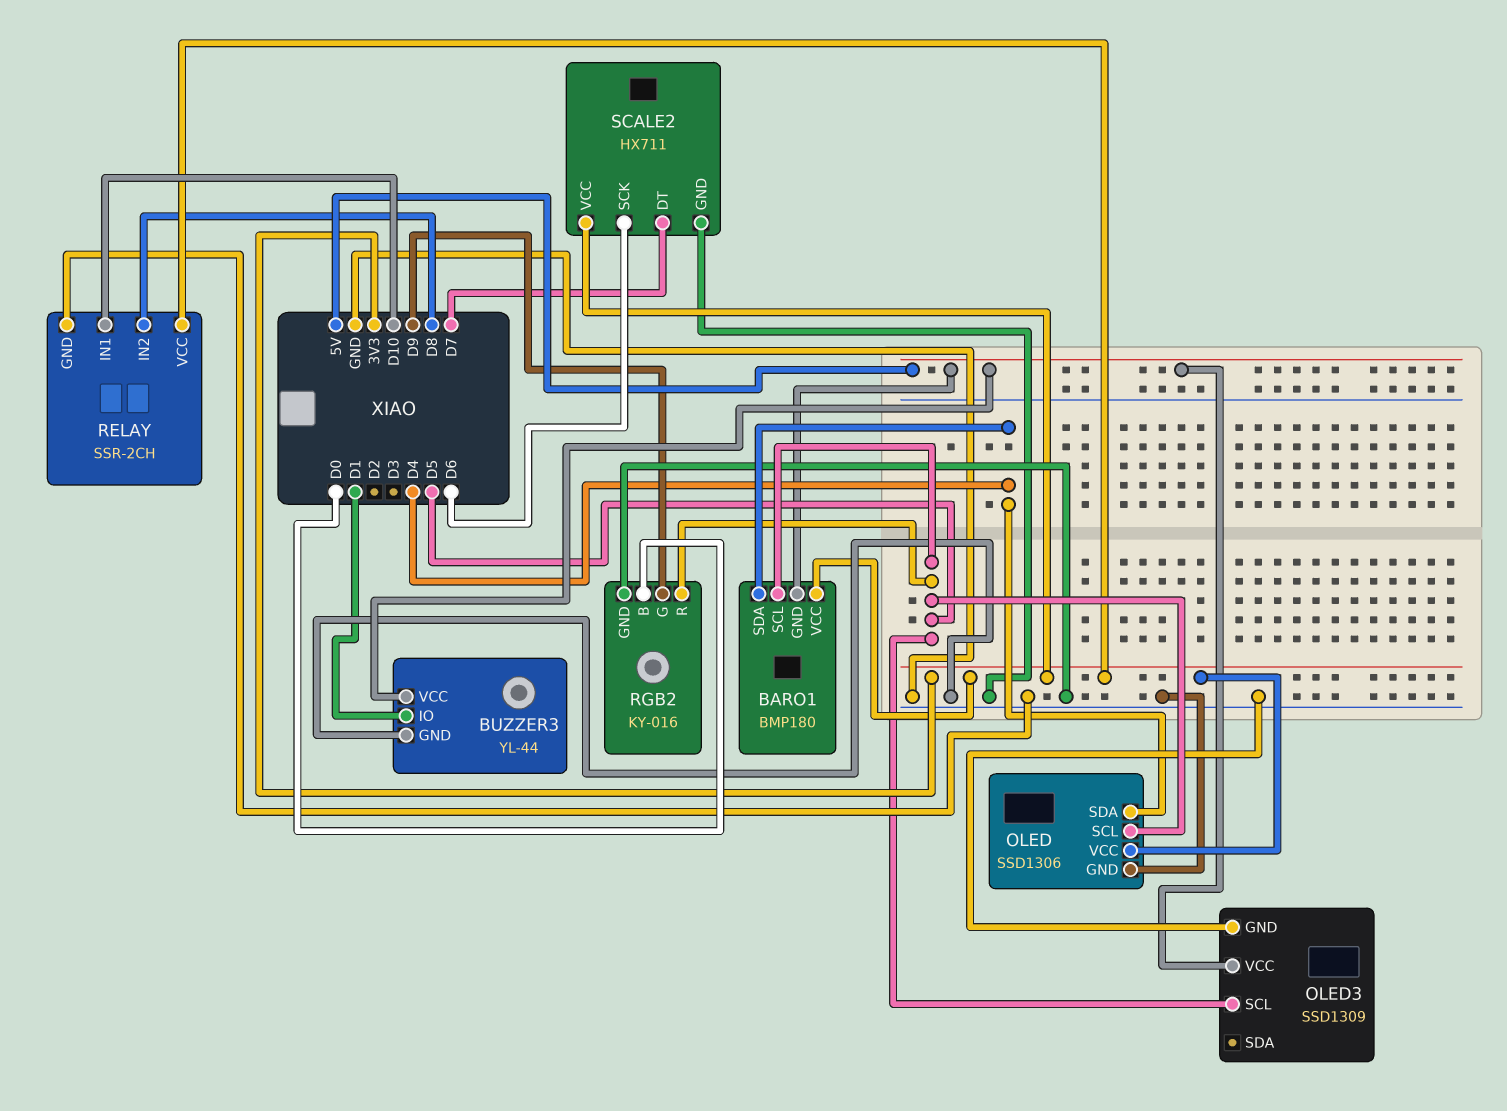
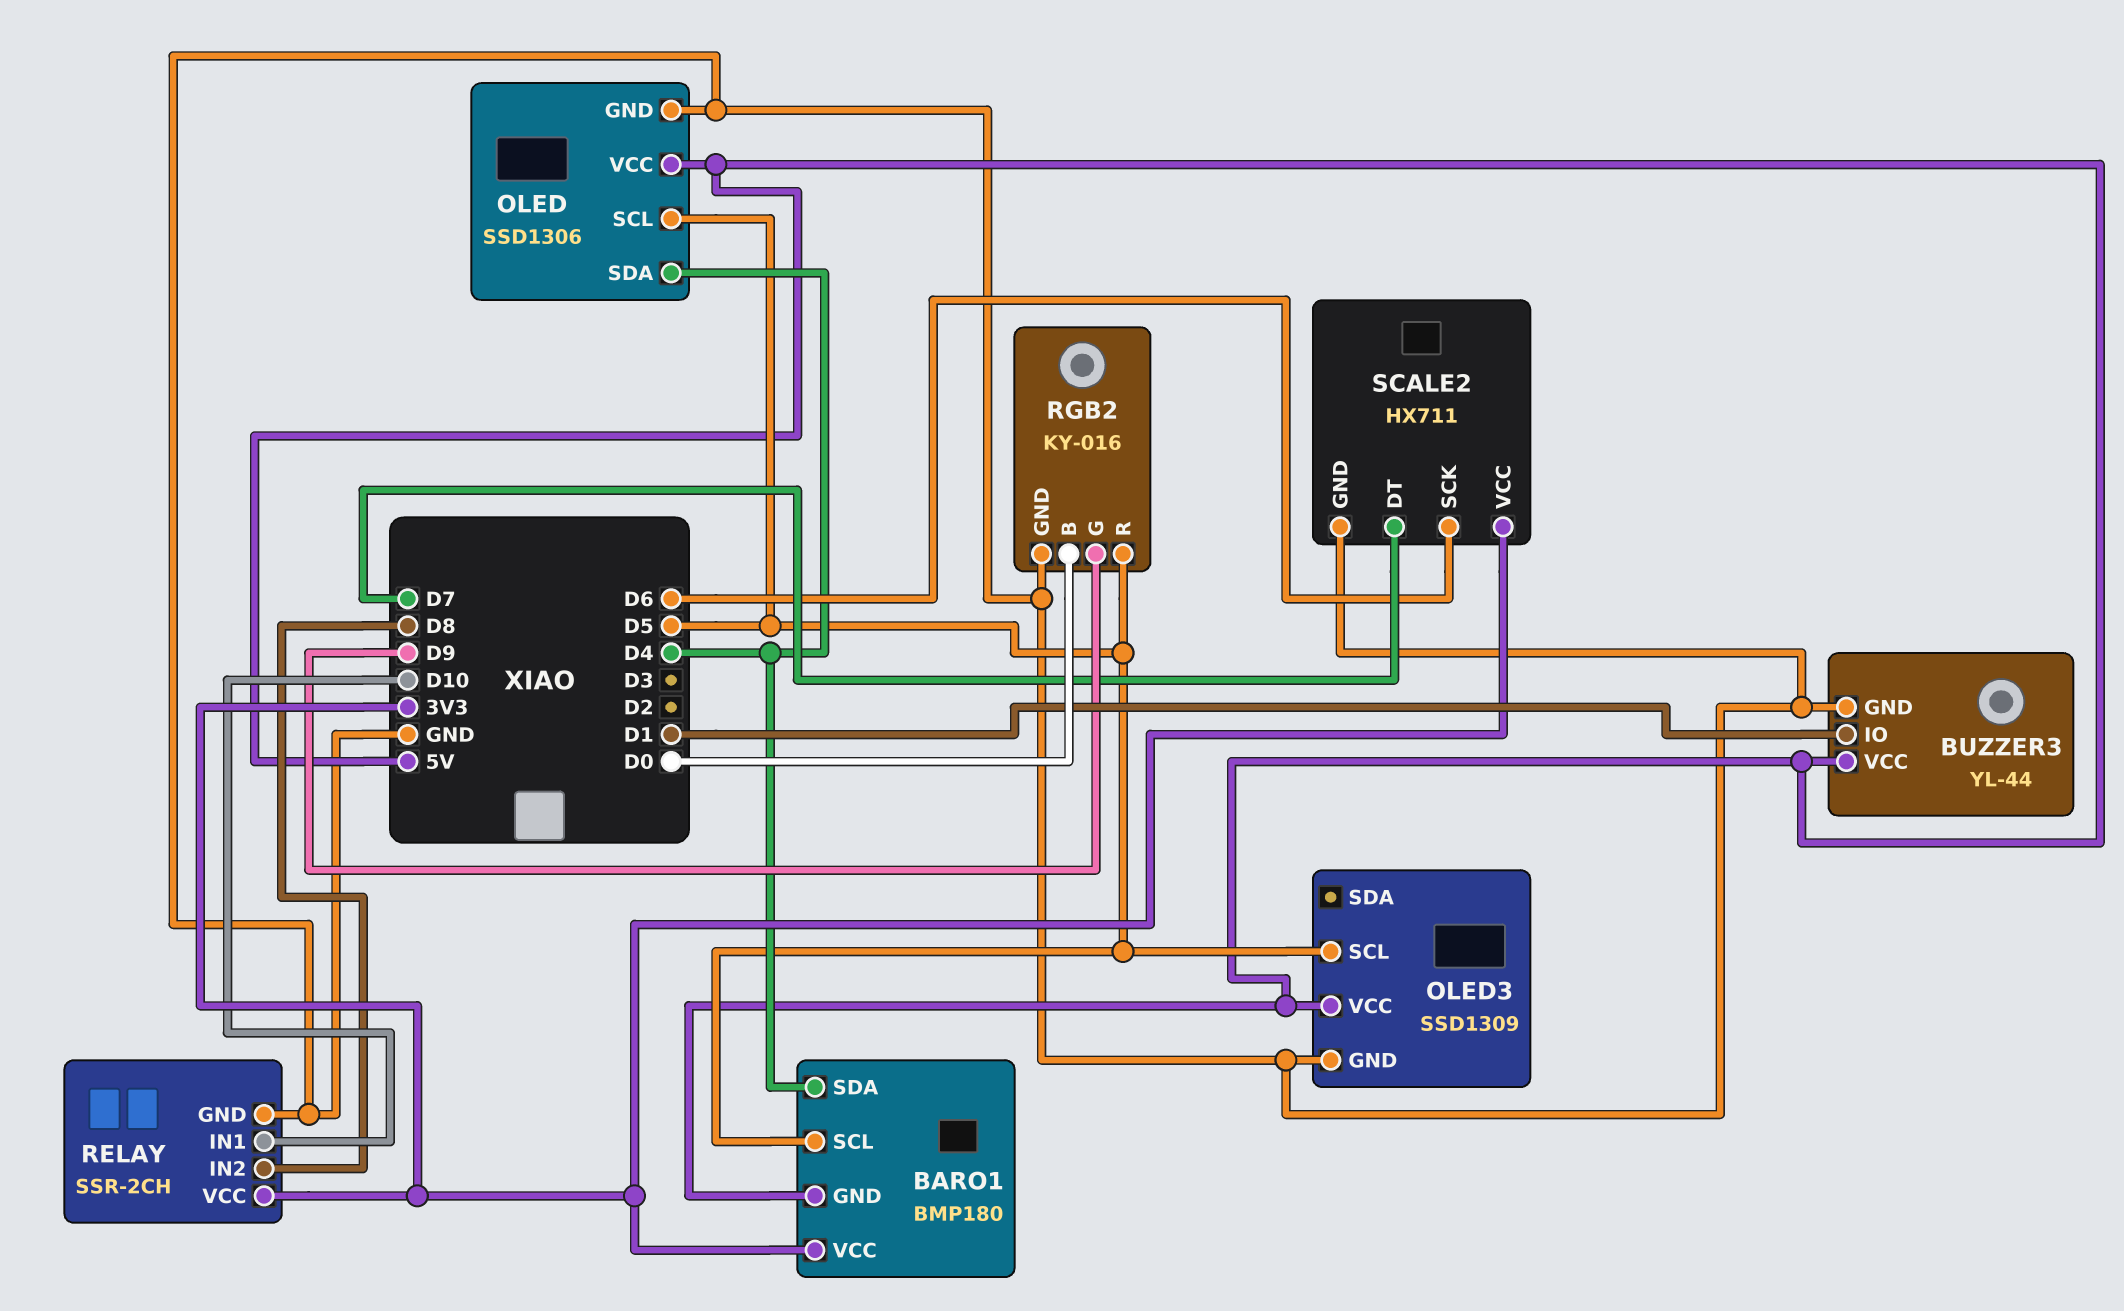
OLED pin VCC: 3V3 -> 5V

